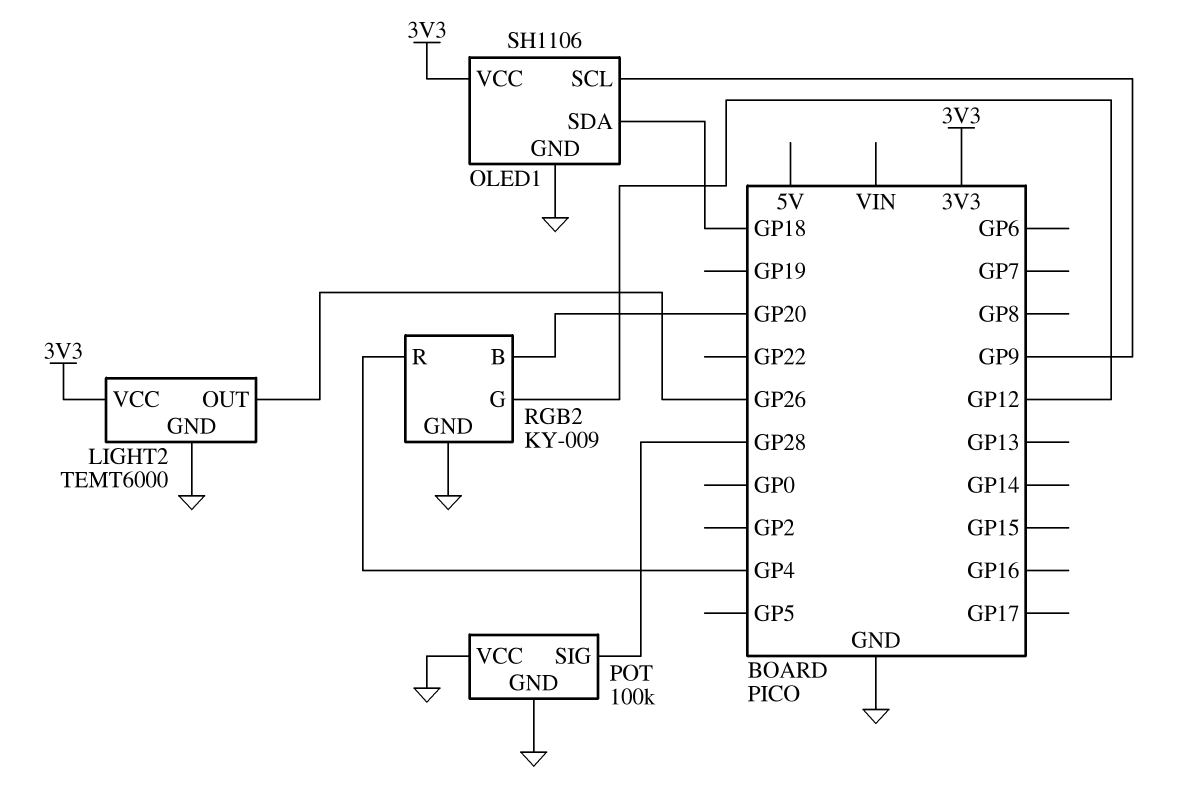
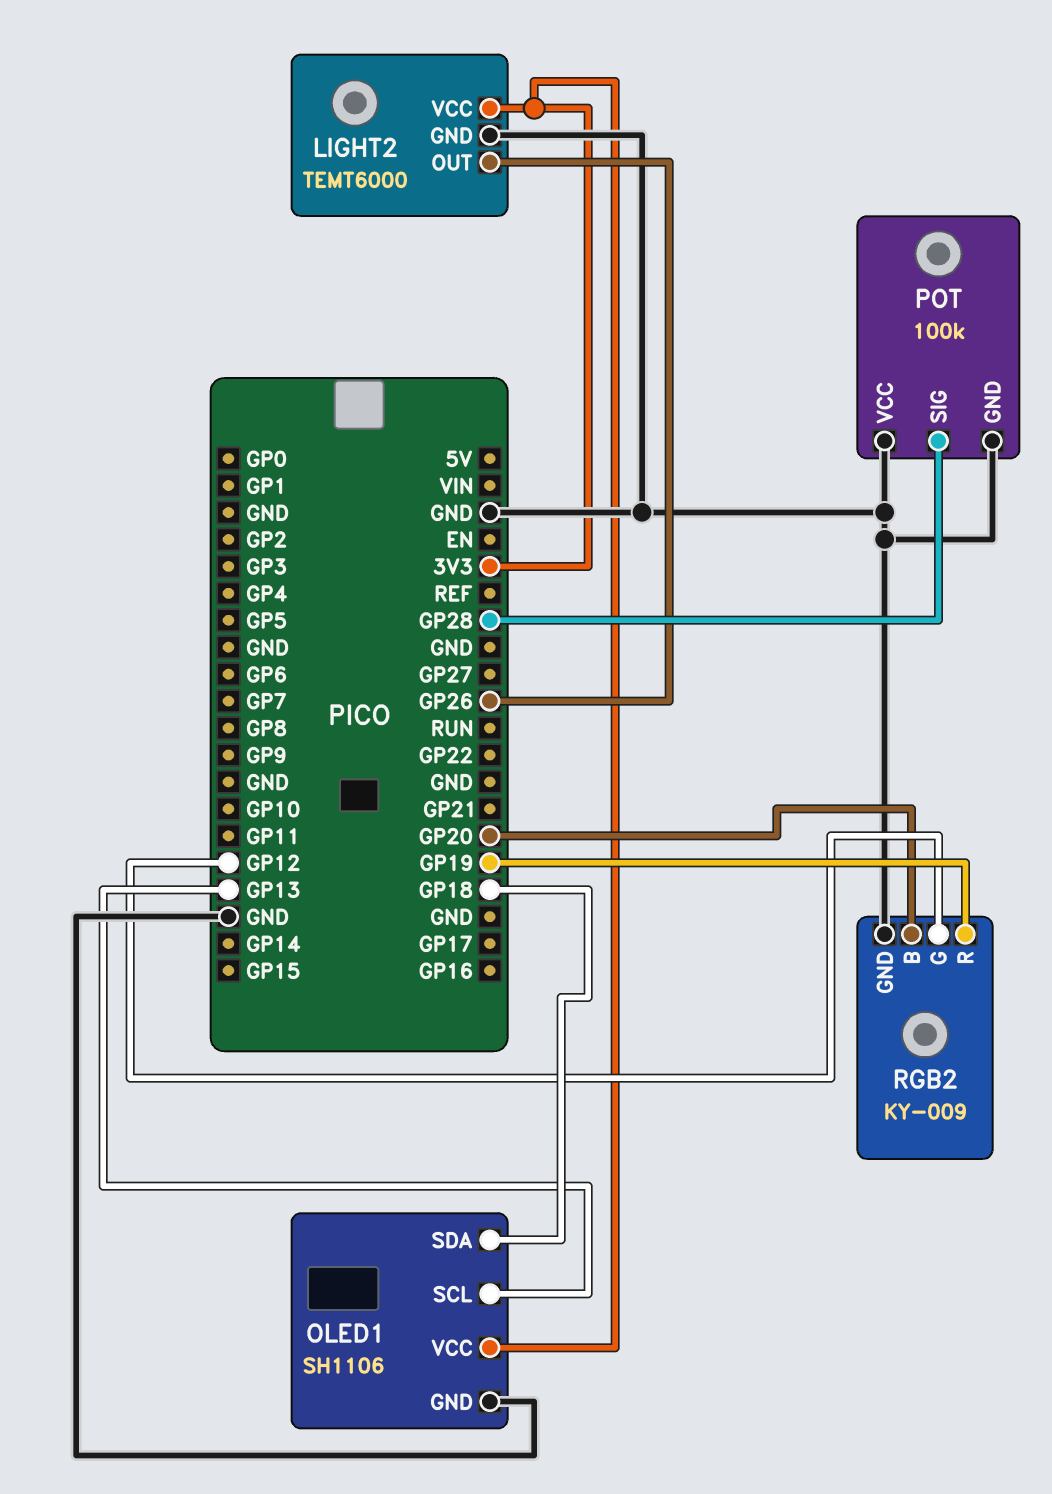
OLED1 pin SCL: GP9 -> GP13
RGB2 pin R: GP4 -> GP19

